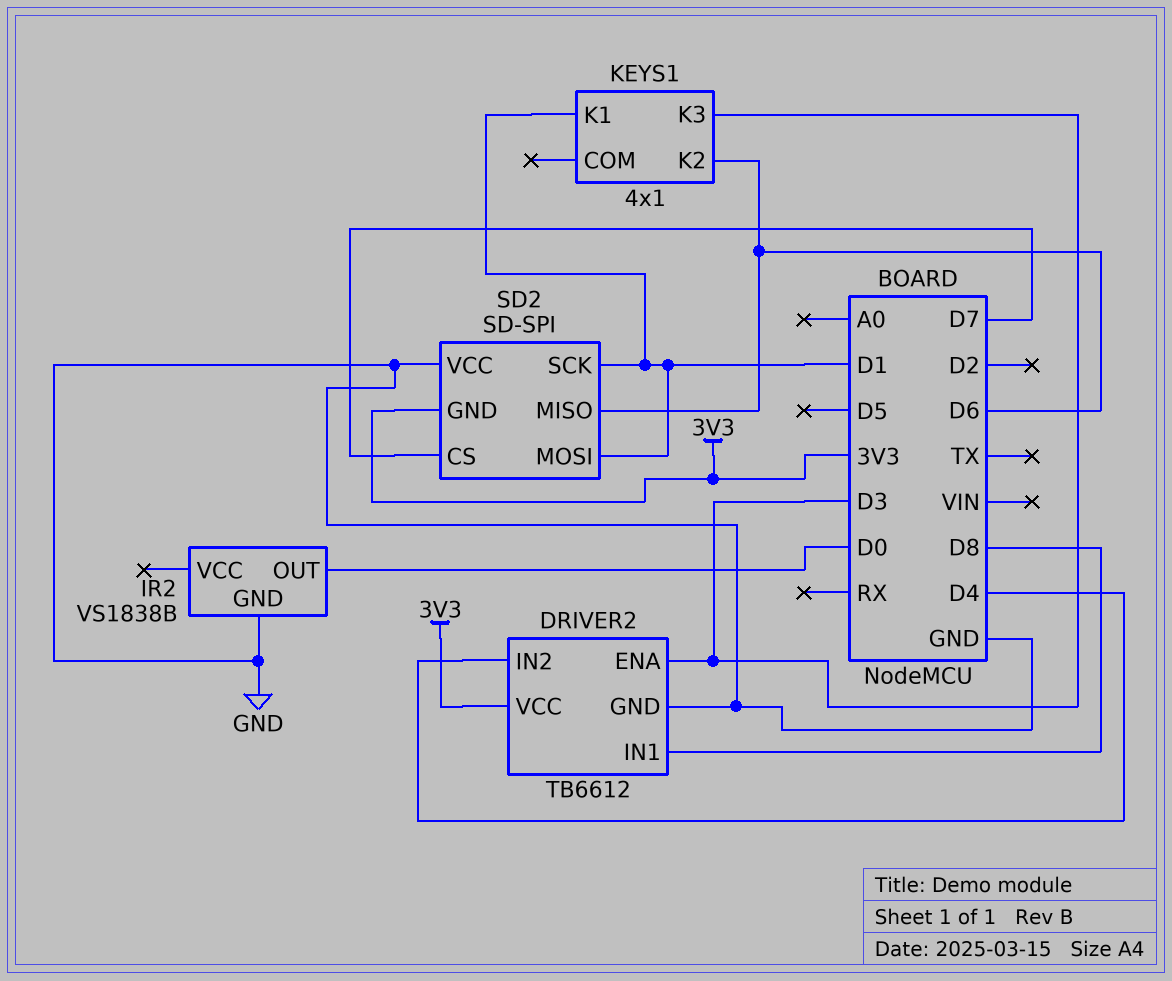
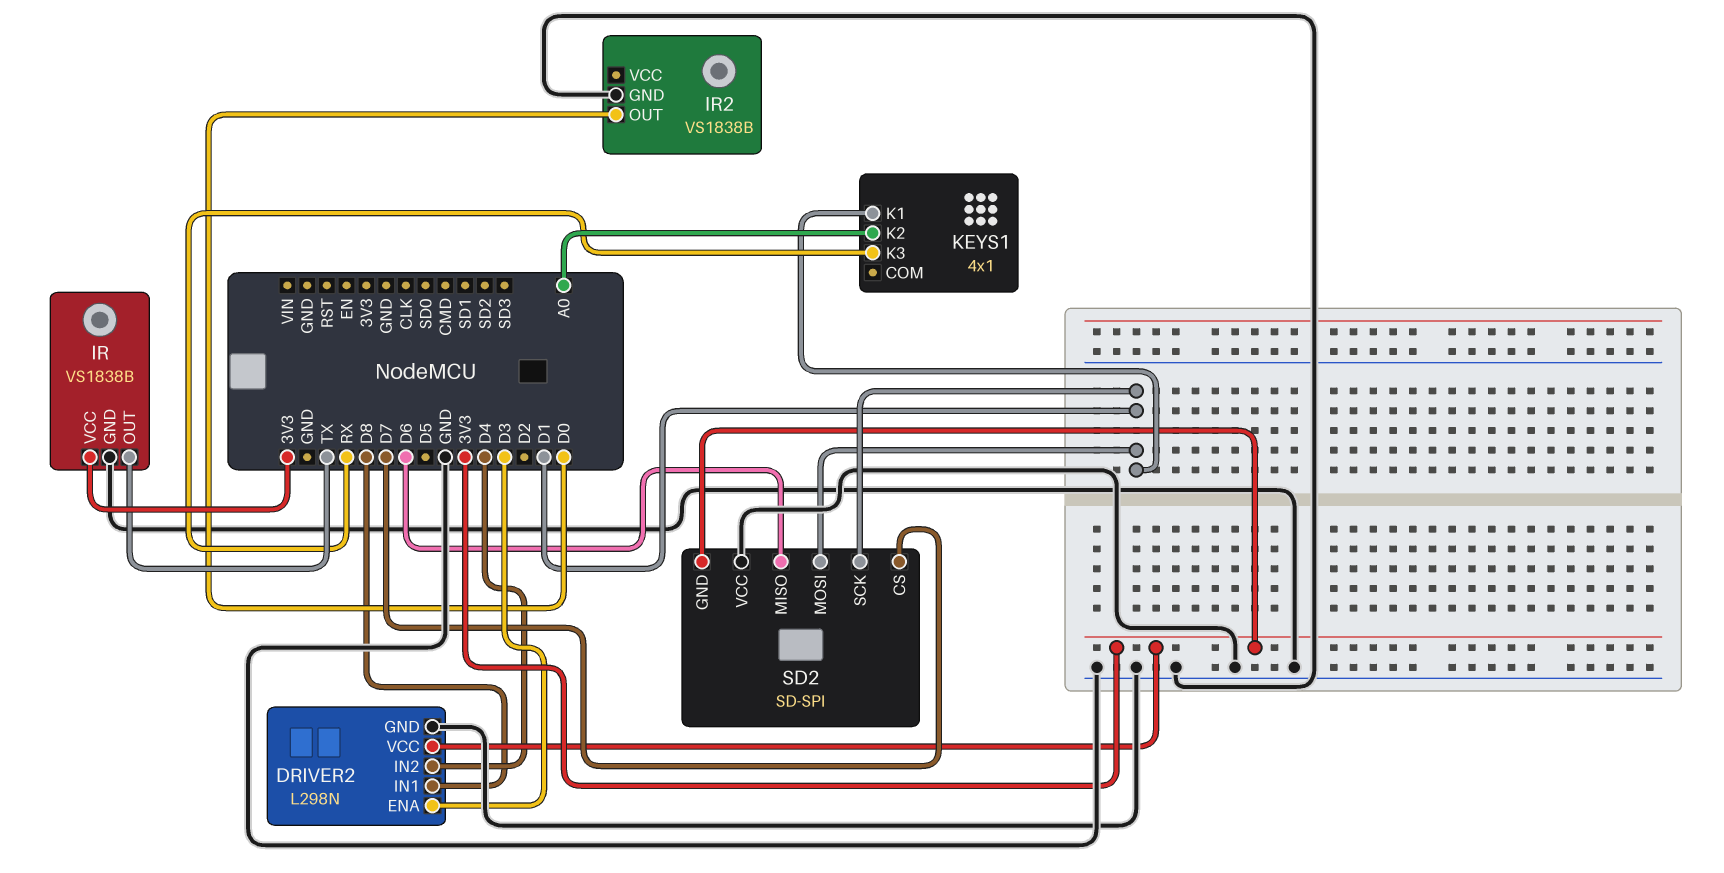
DRIVER2: TB6612 -> L298N
IR: none -> VS1838B
IR pin GND: none -> GND
IR pin OUT: none -> TX
IR pin VCC: none -> 3V3
KEYS1 pin K2: D6 -> A0
KEYS1 pin K3: D3 -> RX

